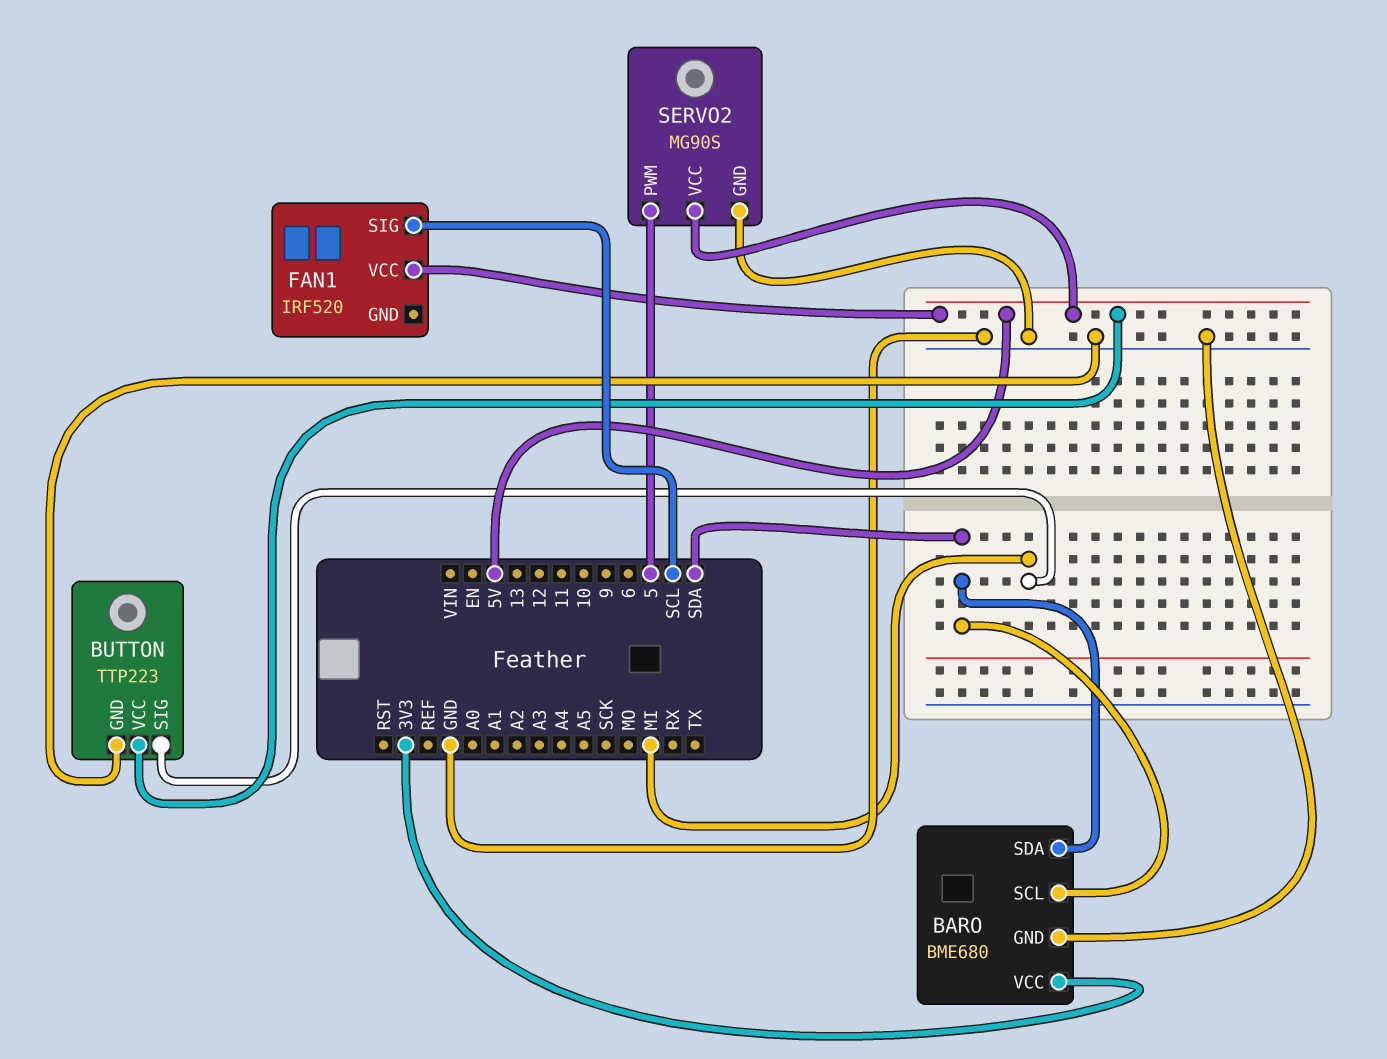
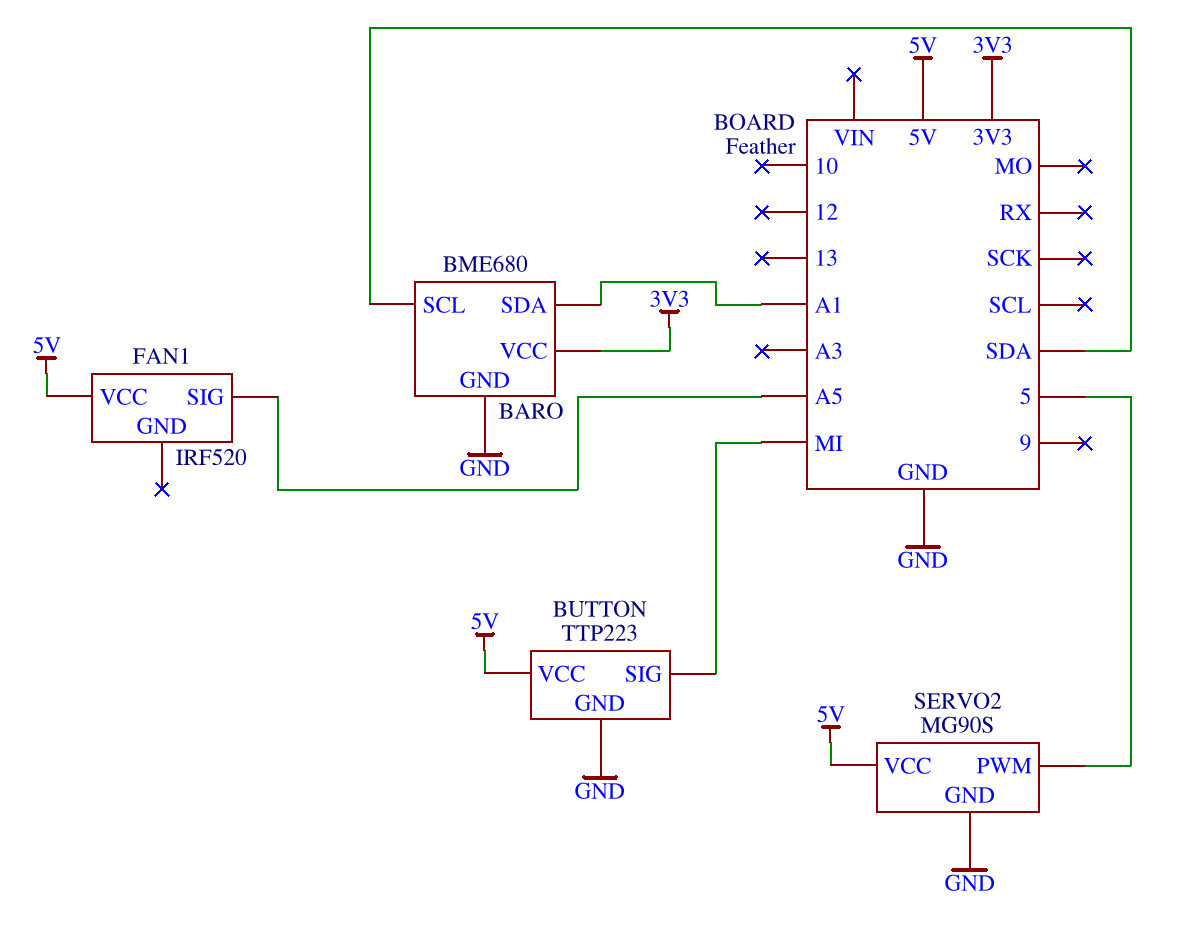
BARO pin SDA: SDA -> A1
FAN1 pin SIG: SCL -> A5

